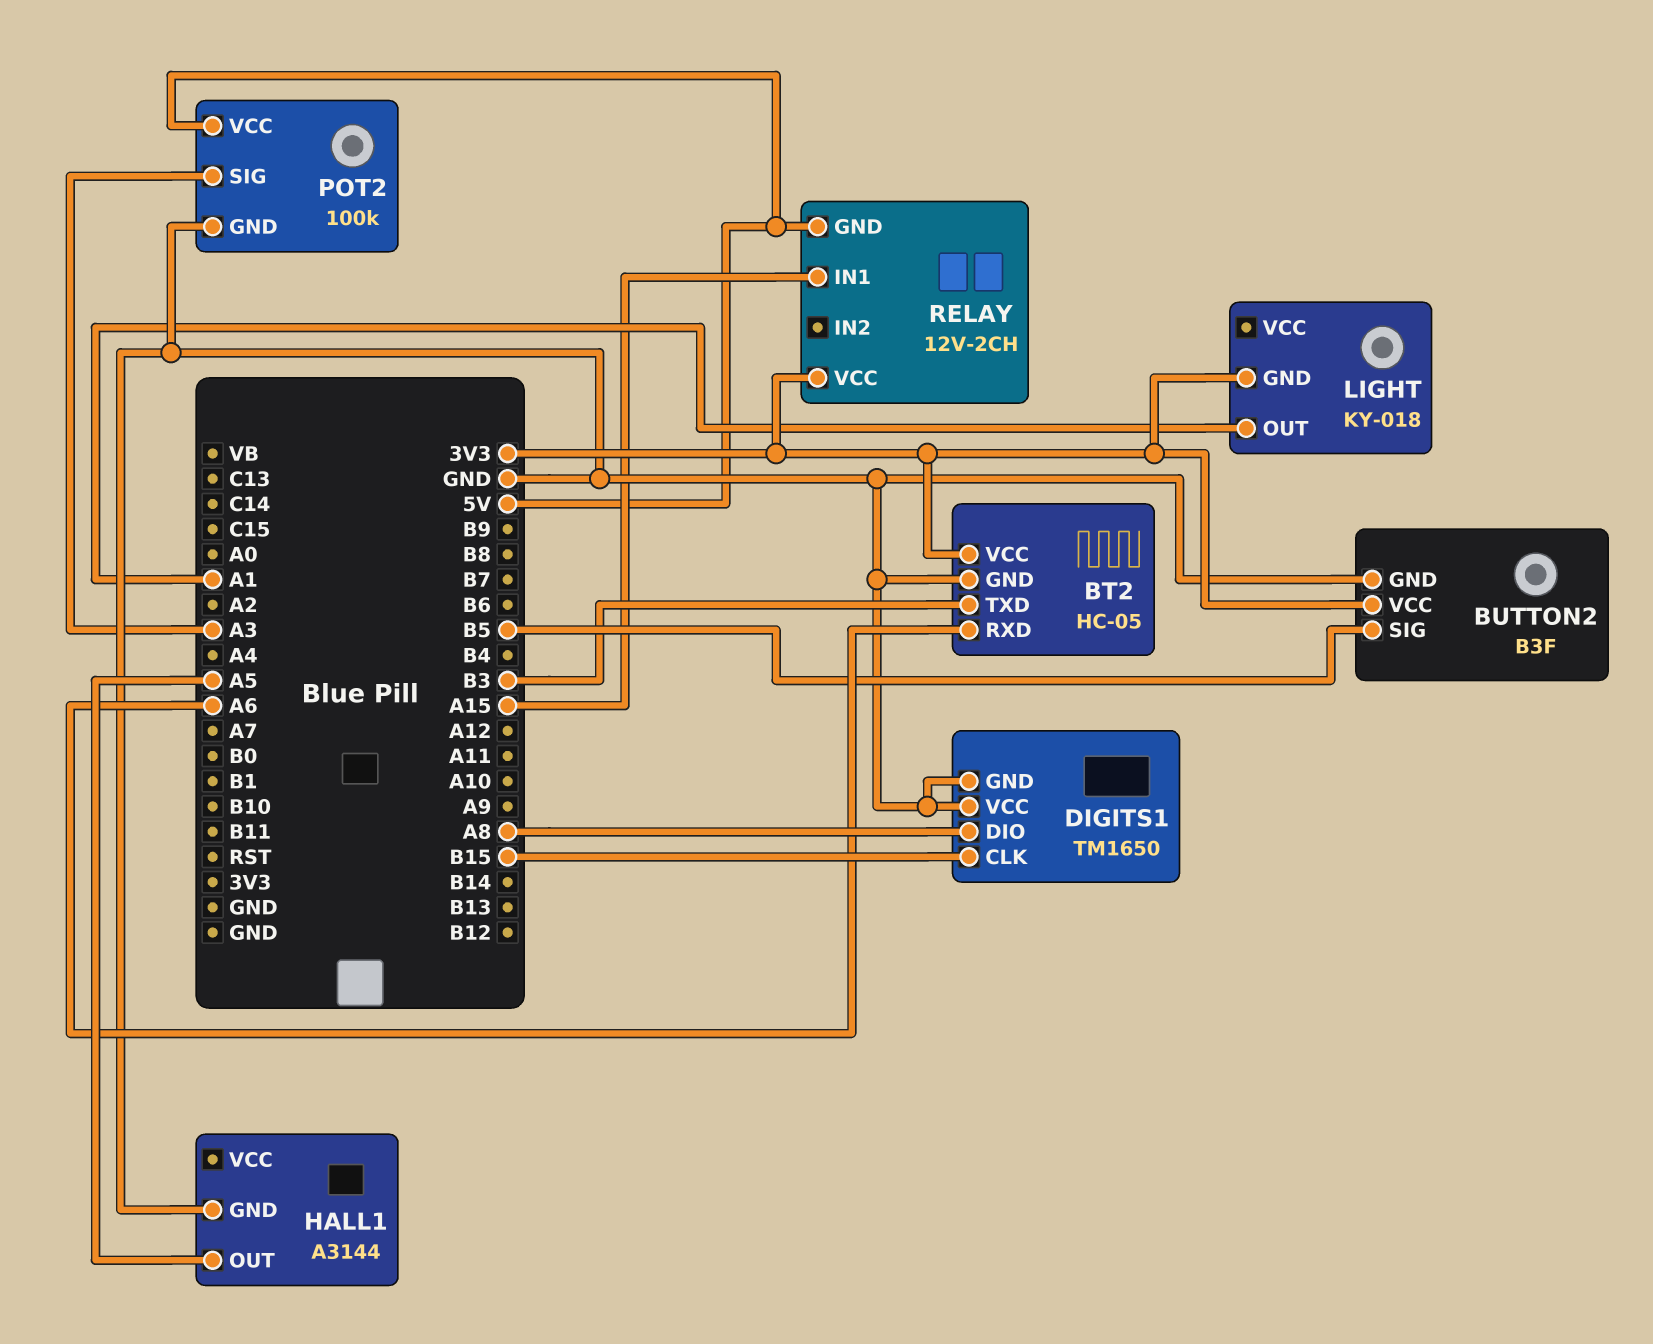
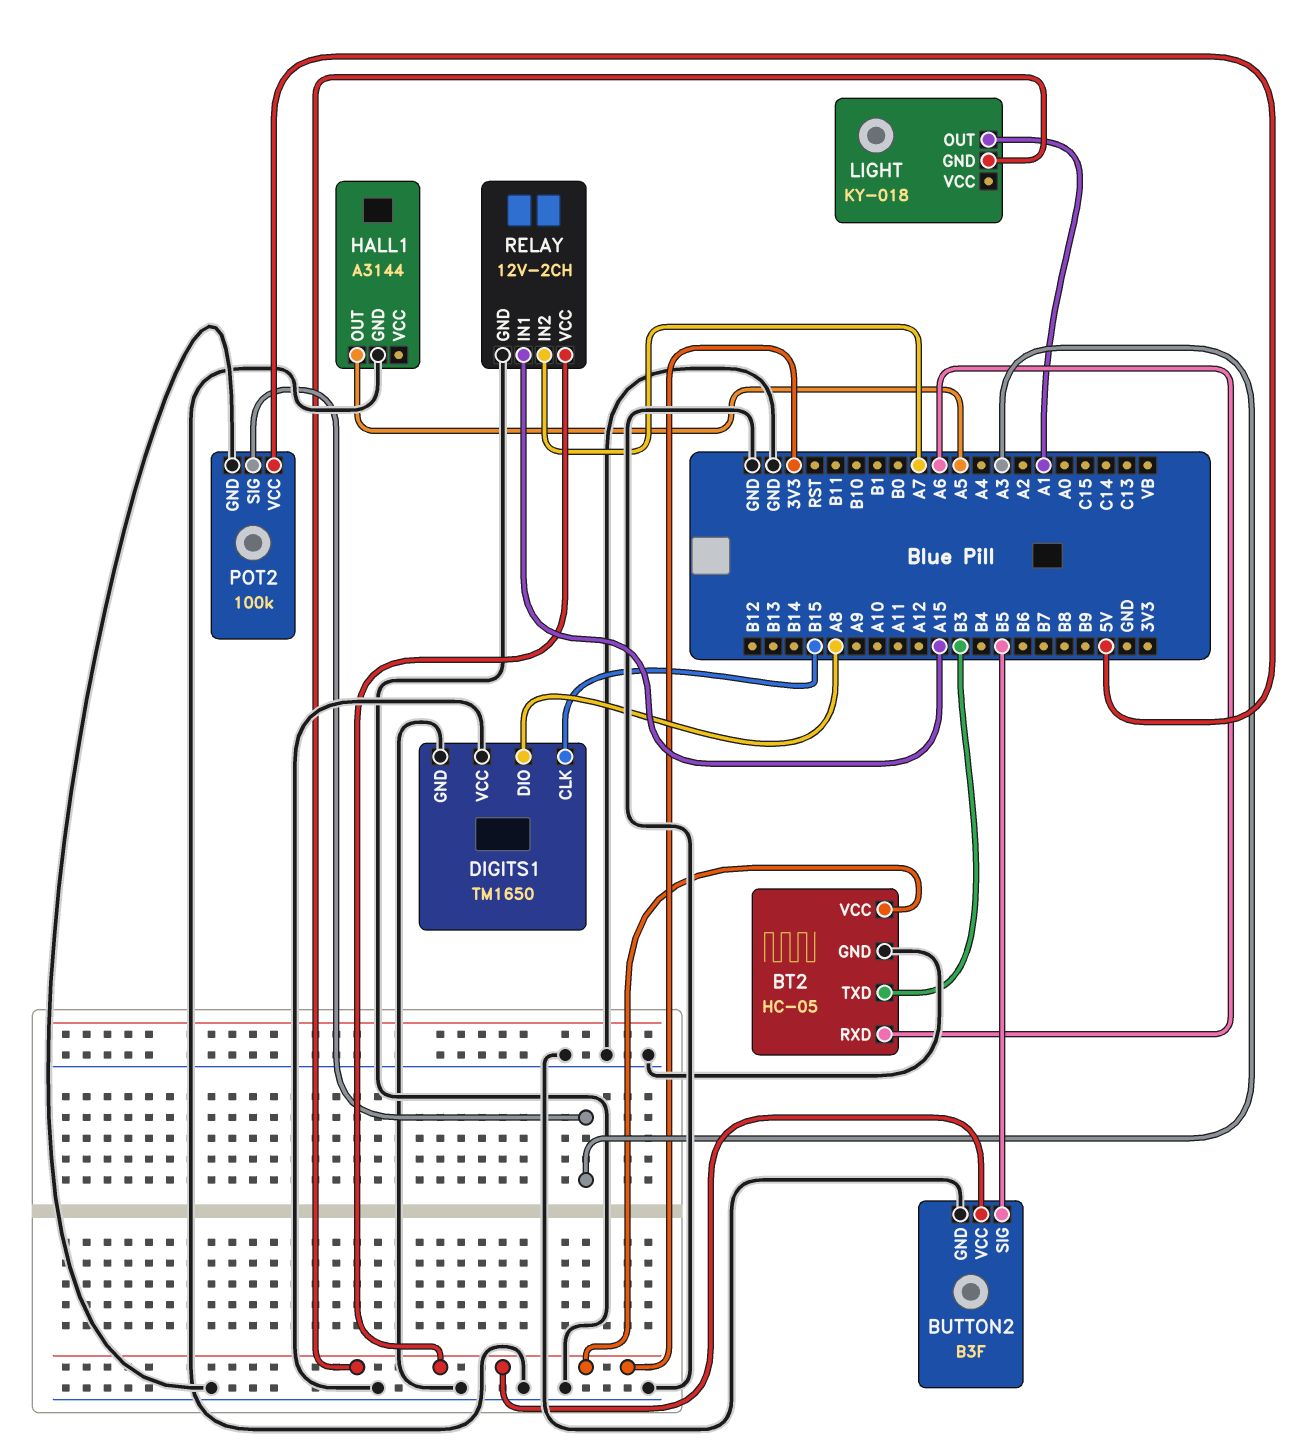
RELAY pin GND: 5V -> GND
RELAY pin IN2: none -> A7

